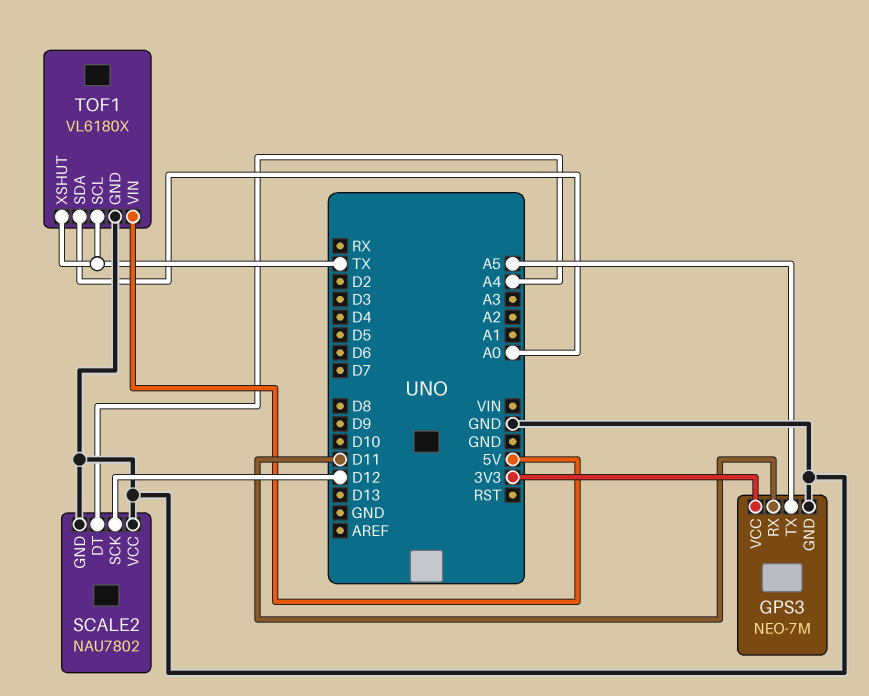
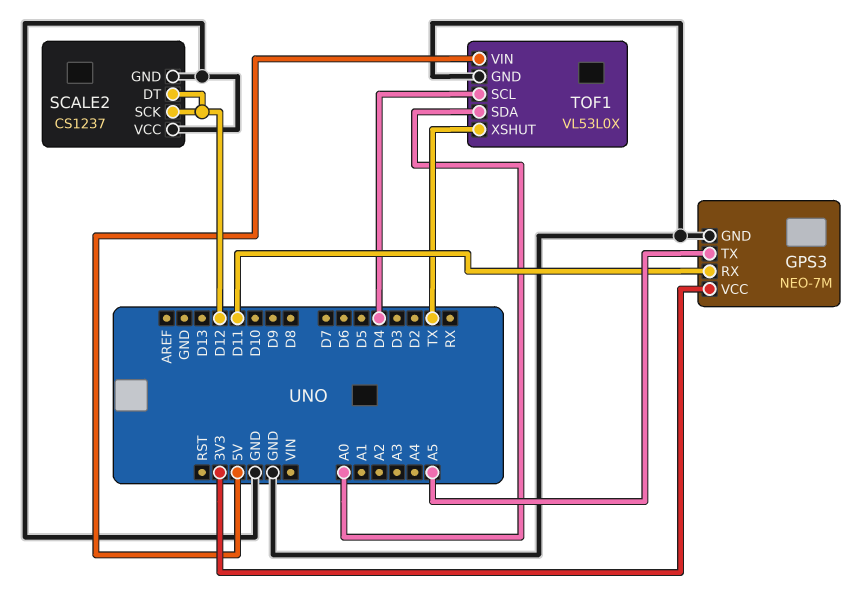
SCALE2: NAU7802 -> CS1237
SCALE2 pin DT: A4 -> D12
TOF1: VL6180X -> VL53L0X
TOF1 pin SCL: TX -> D4

